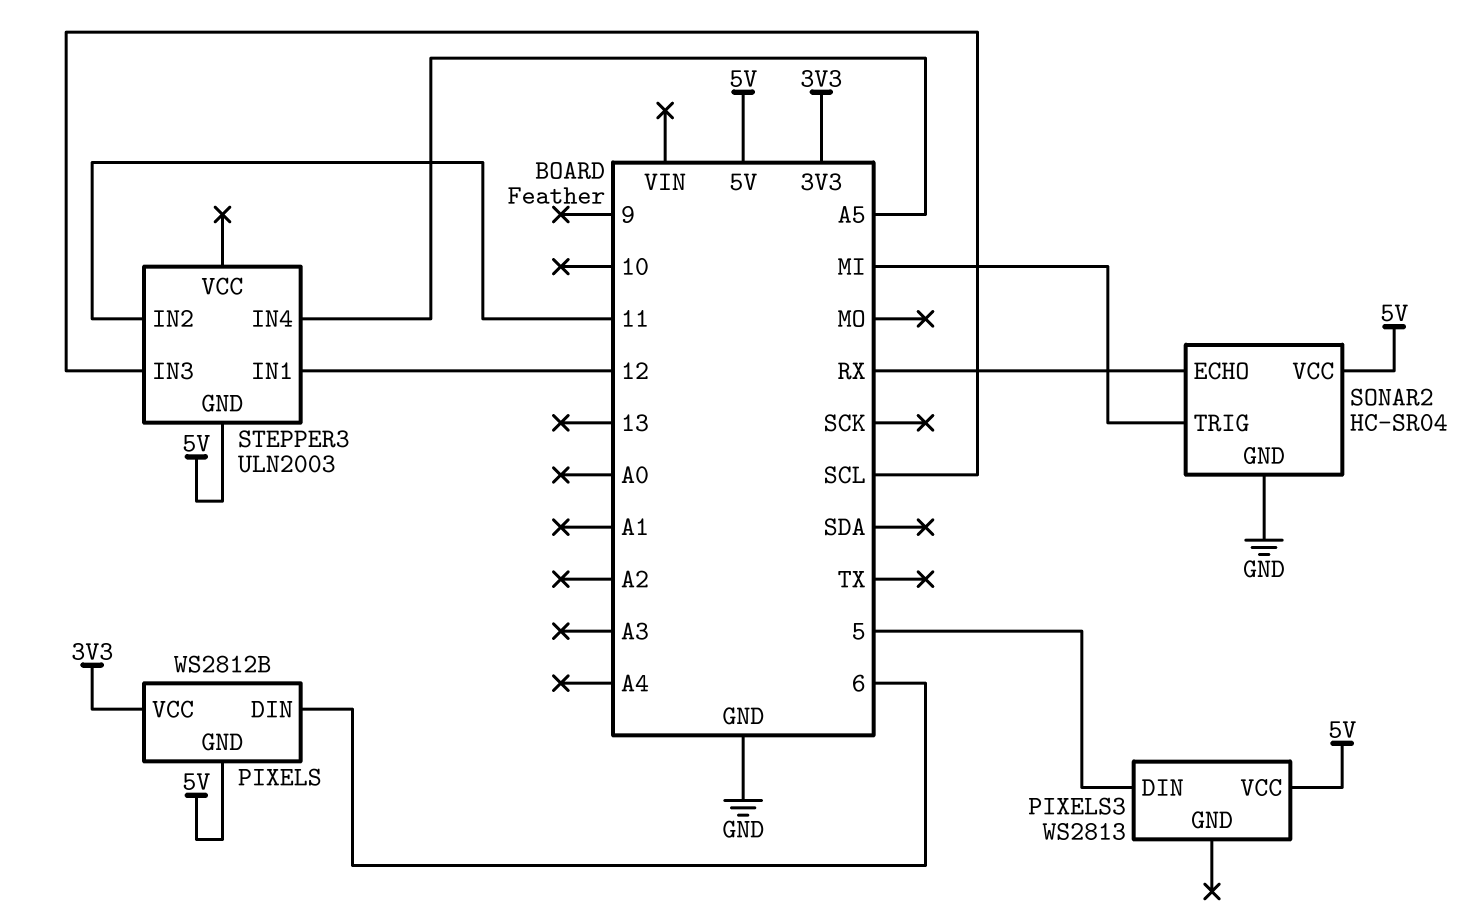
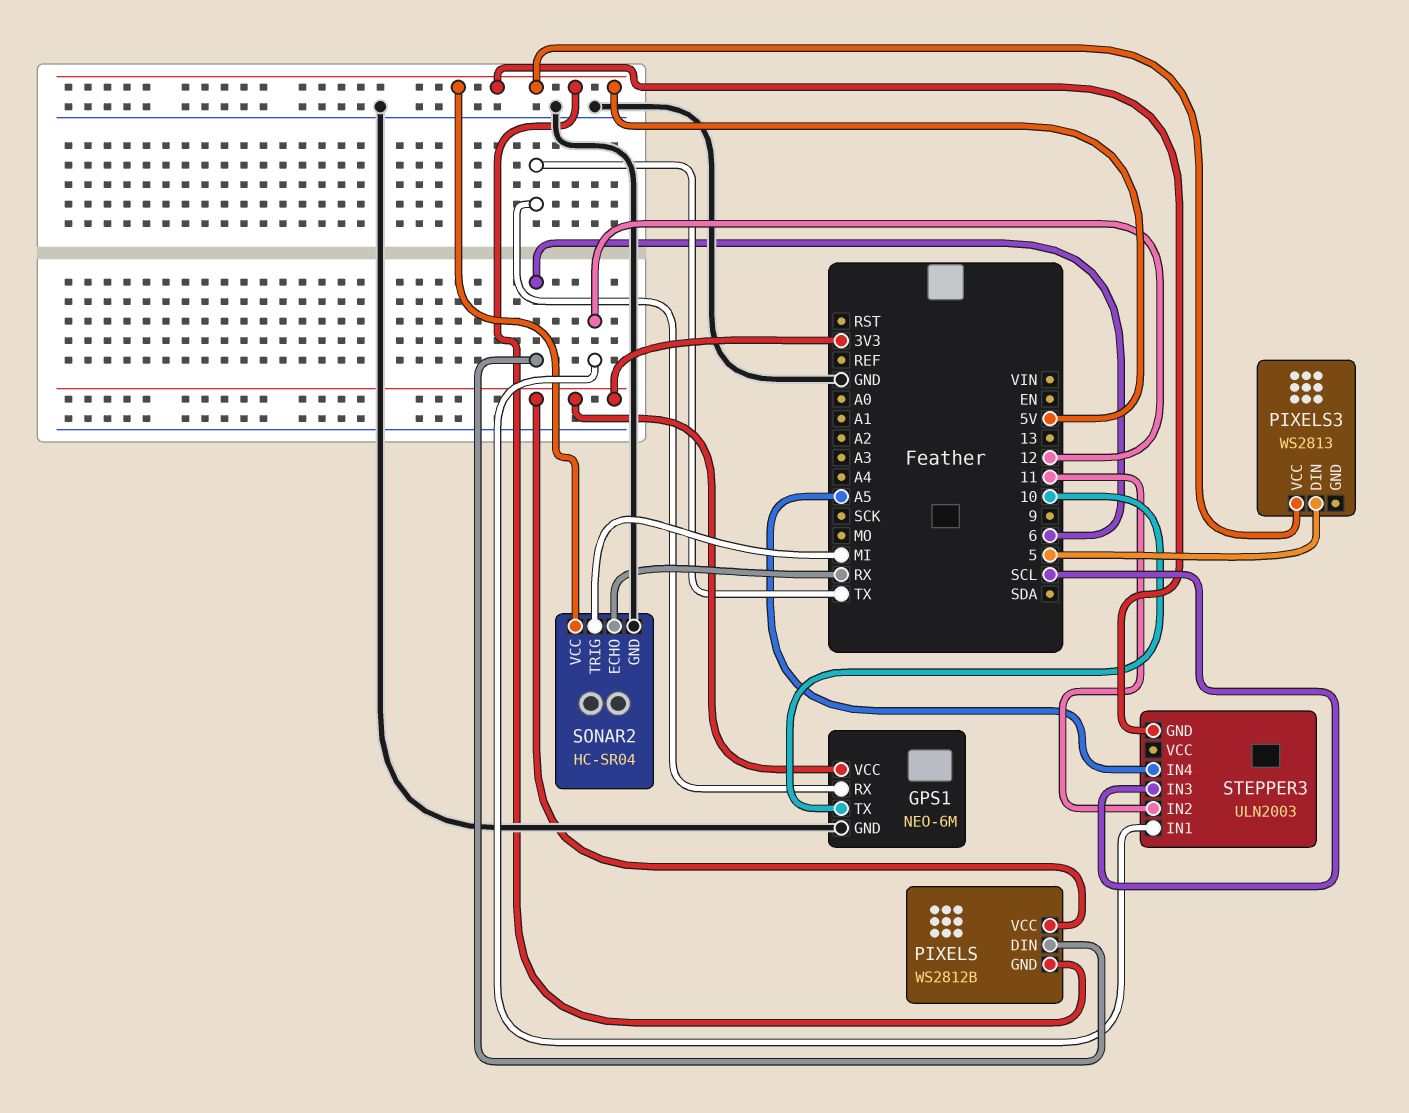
GPS1: none -> NEO-6M
GPS1 pin GND: none -> GND
GPS1 pin RX: none -> TX
GPS1 pin TX: none -> 10
GPS1 pin VCC: none -> 3V3

